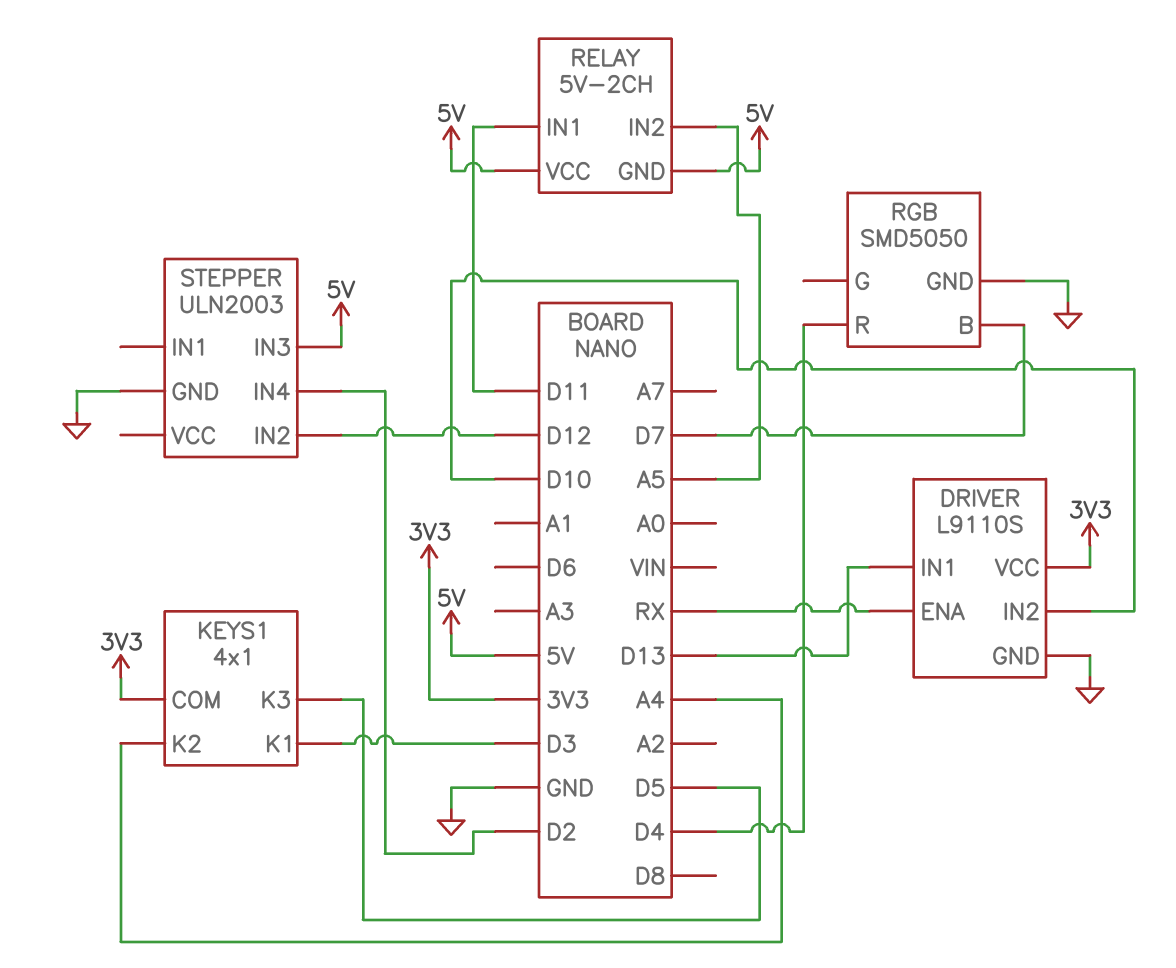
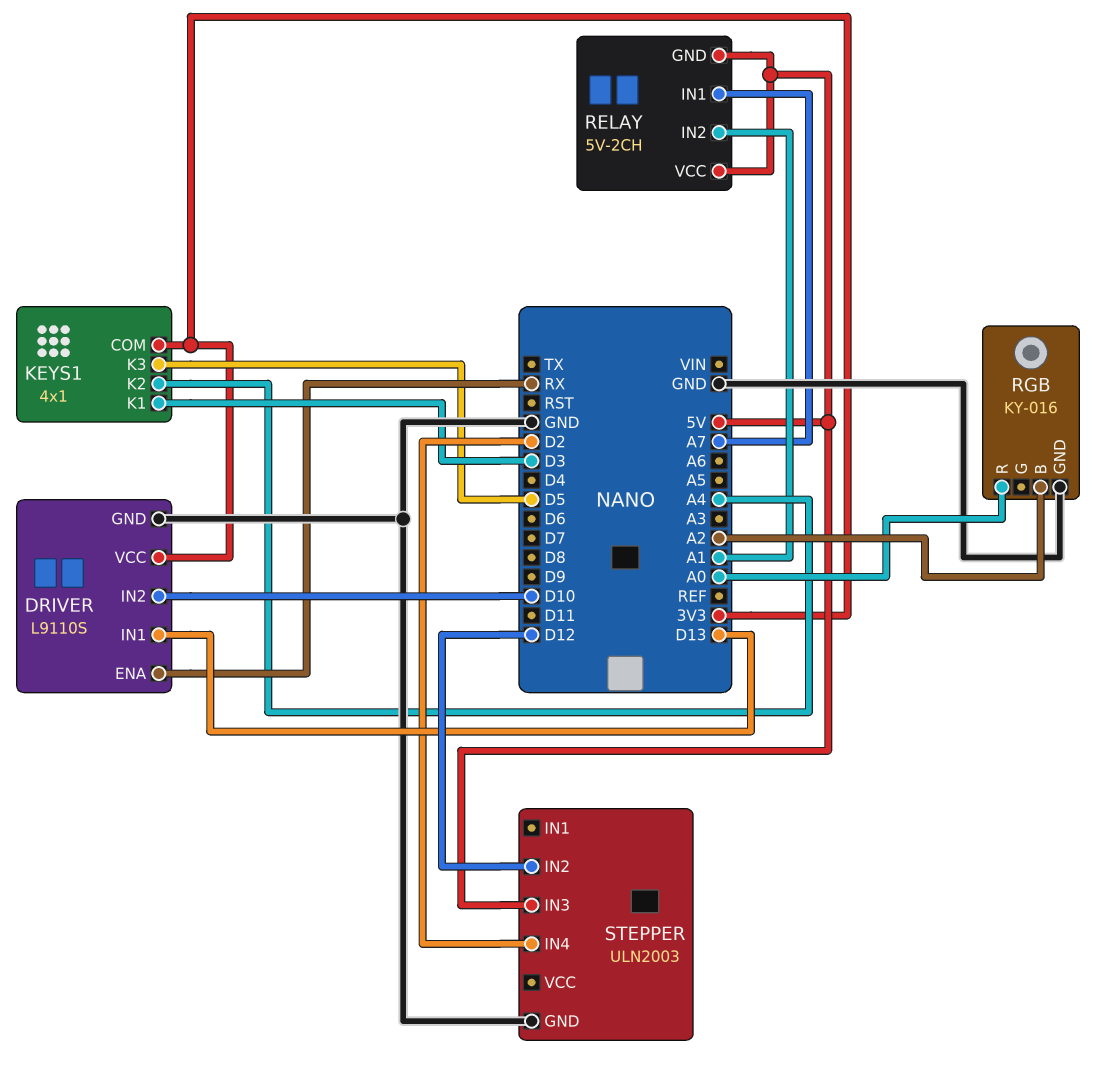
RELAY pin IN1: D11 -> A7
RELAY pin IN2: A5 -> A1
RGB: SMD5050 -> KY-016
RGB pin B: D7 -> A2
RGB pin R: D4 -> A0

